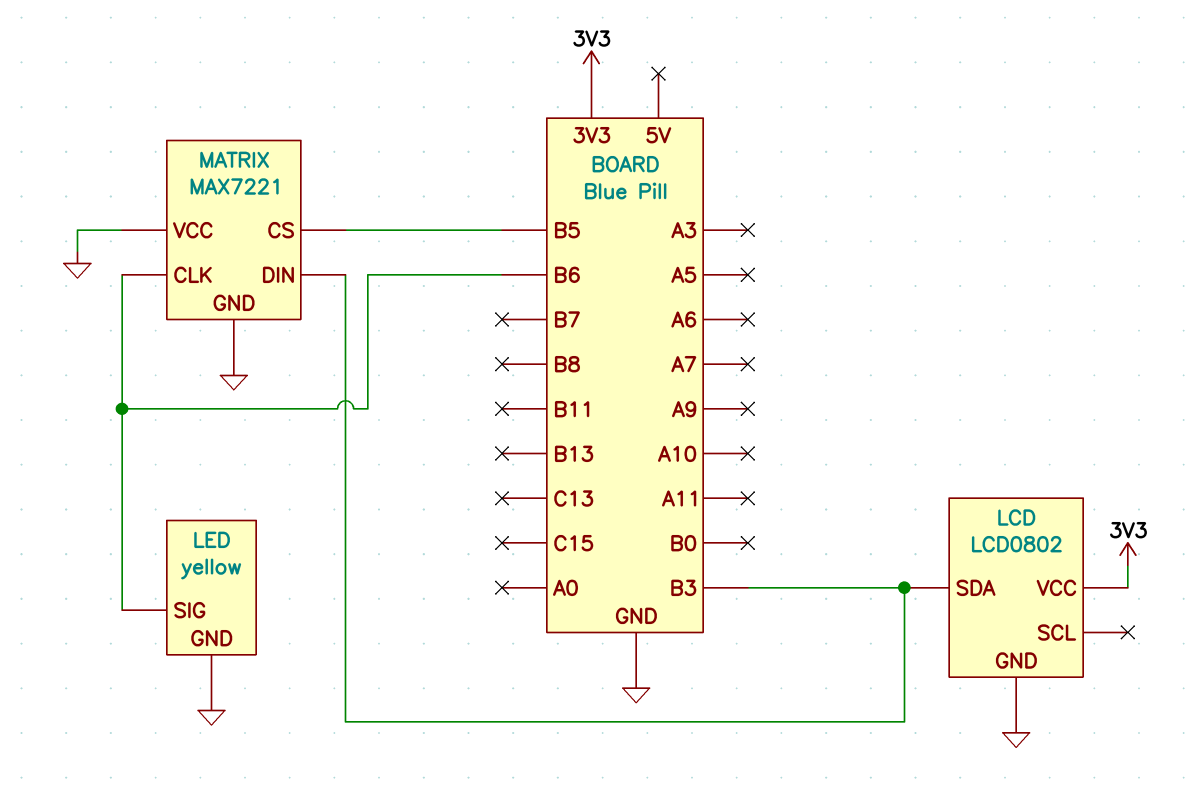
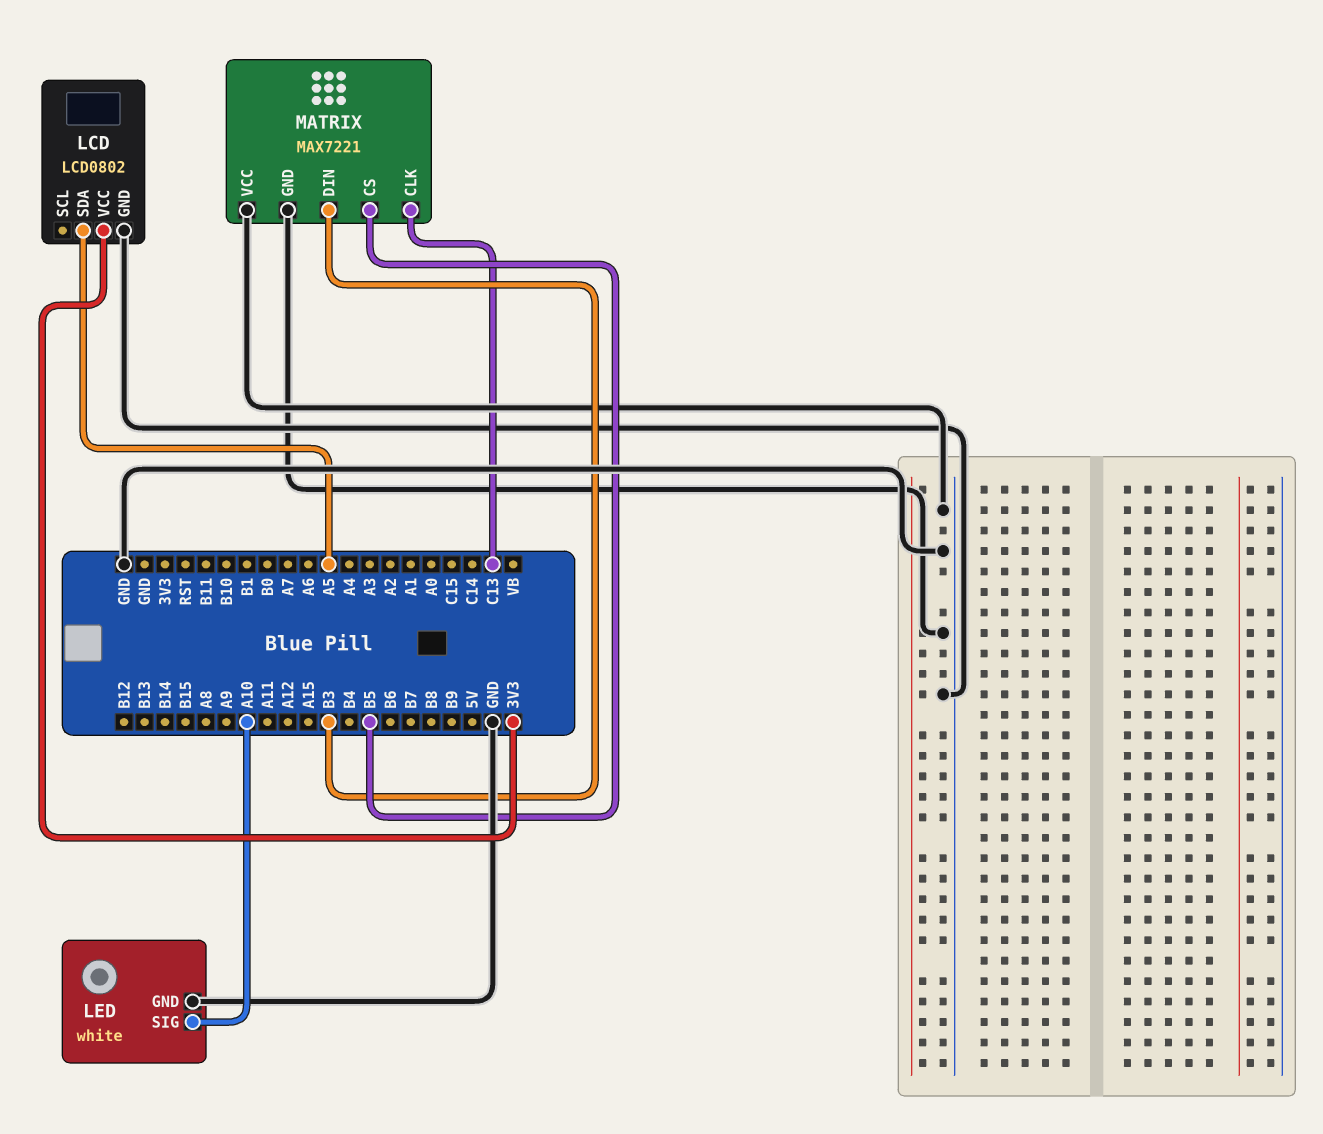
LCD pin SDA: B3 -> A5
LED: yellow -> white
LED pin SIG: B6 -> A10
MATRIX pin CLK: B6 -> C13

